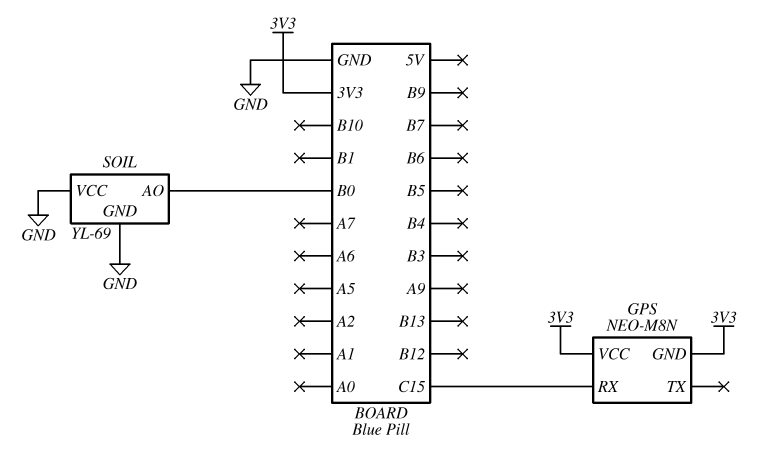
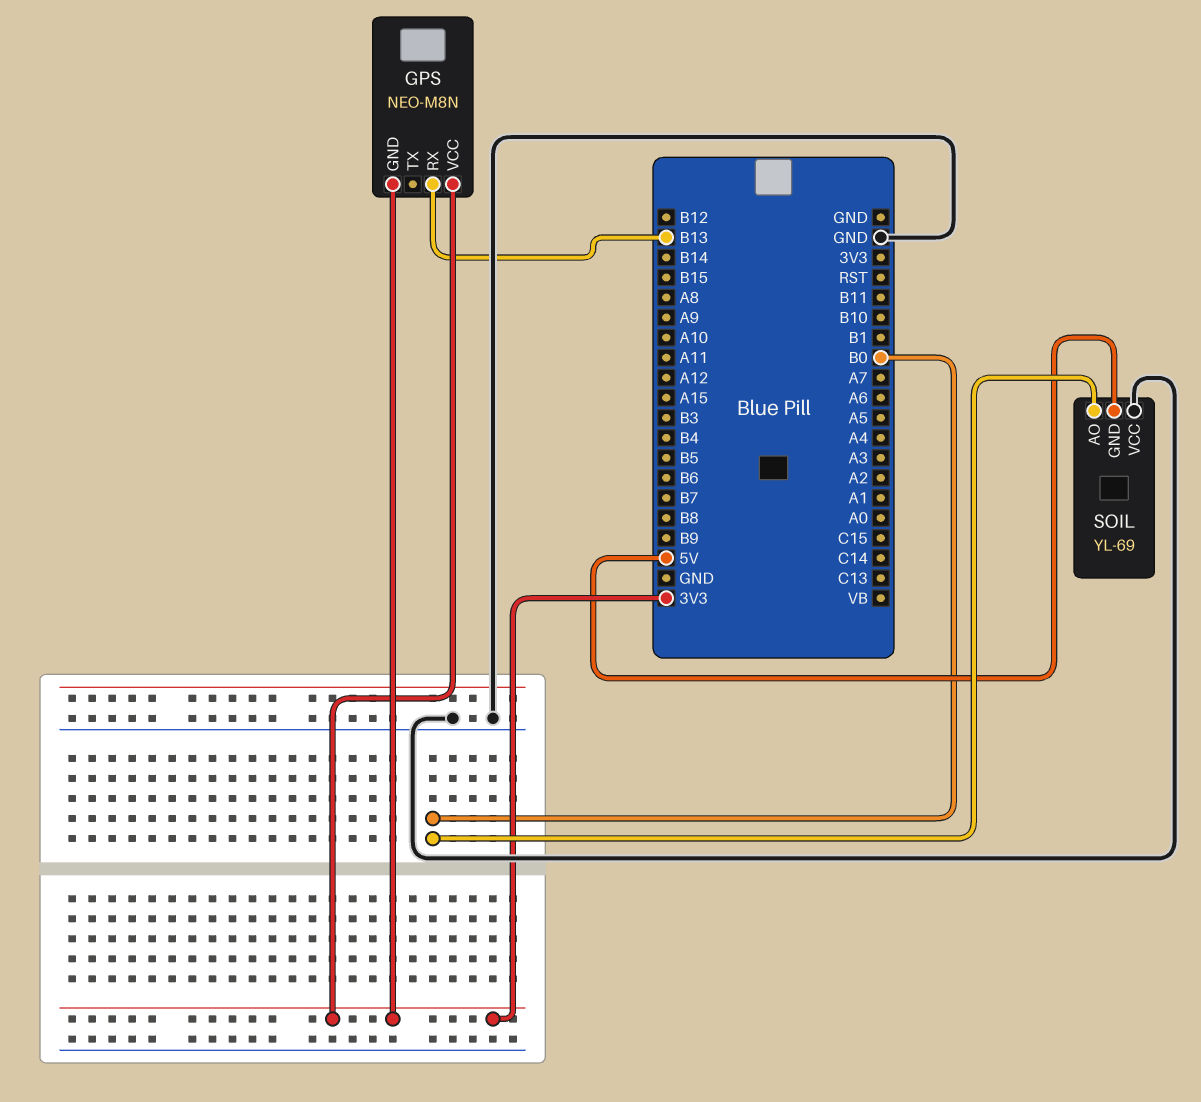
GPS pin RX: C15 -> B13
SOIL pin GND: GND -> 5V

